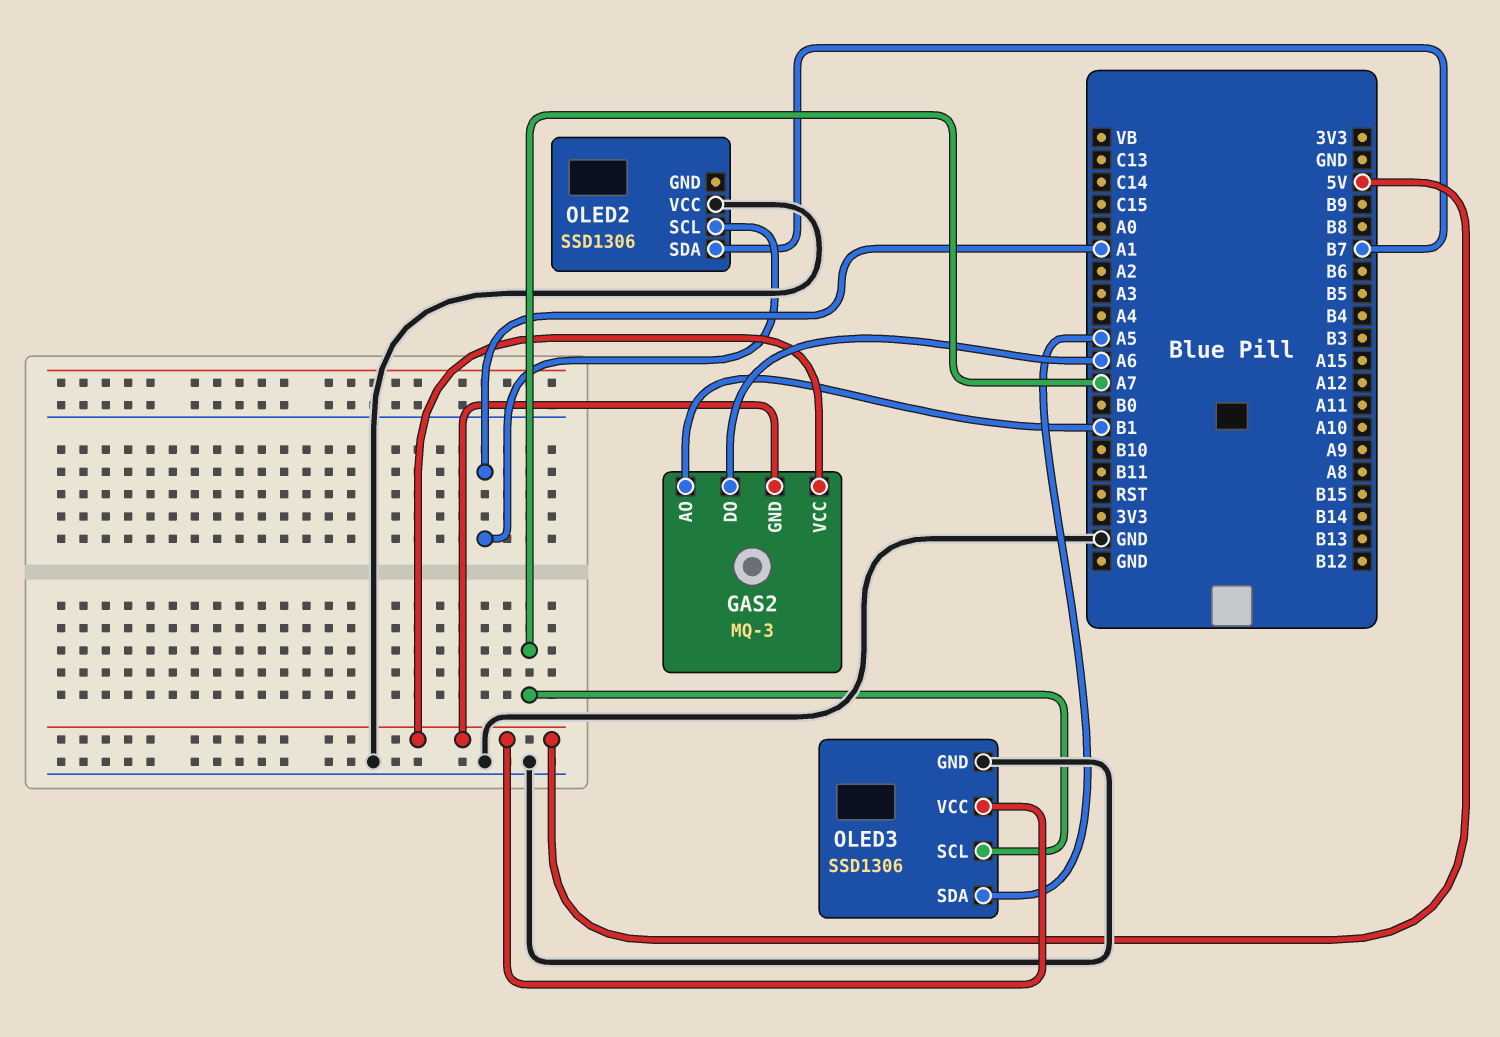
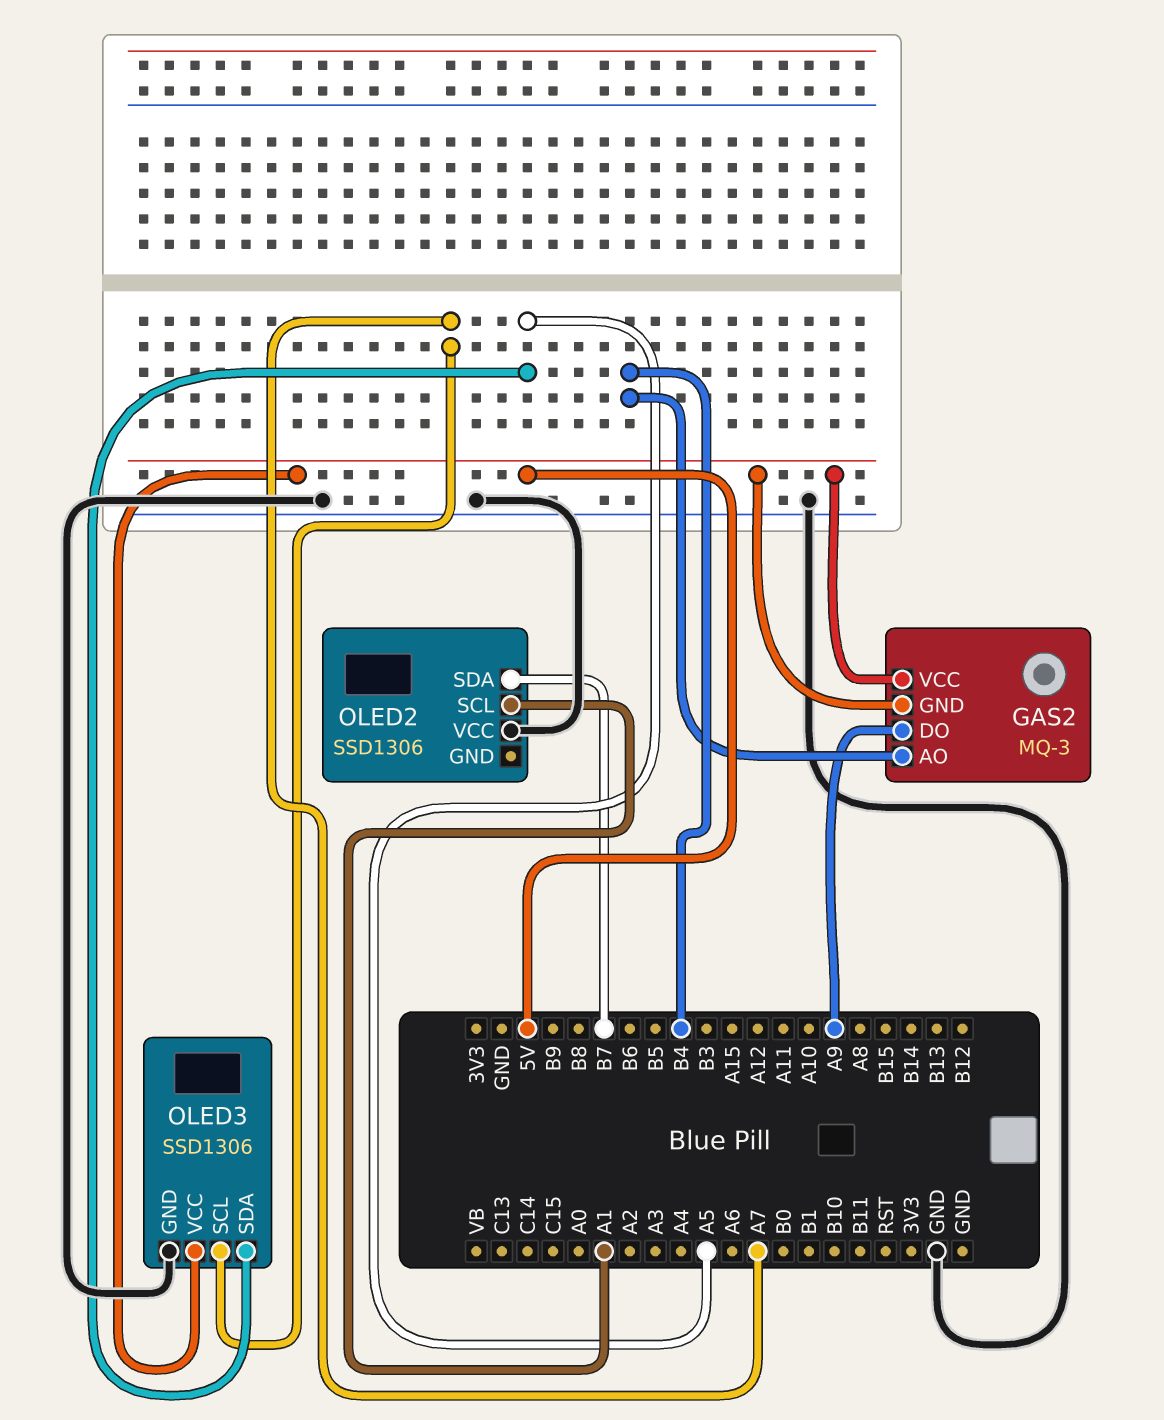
GAS2 pin AO: B1 -> B4
GAS2 pin DO: A6 -> A9

